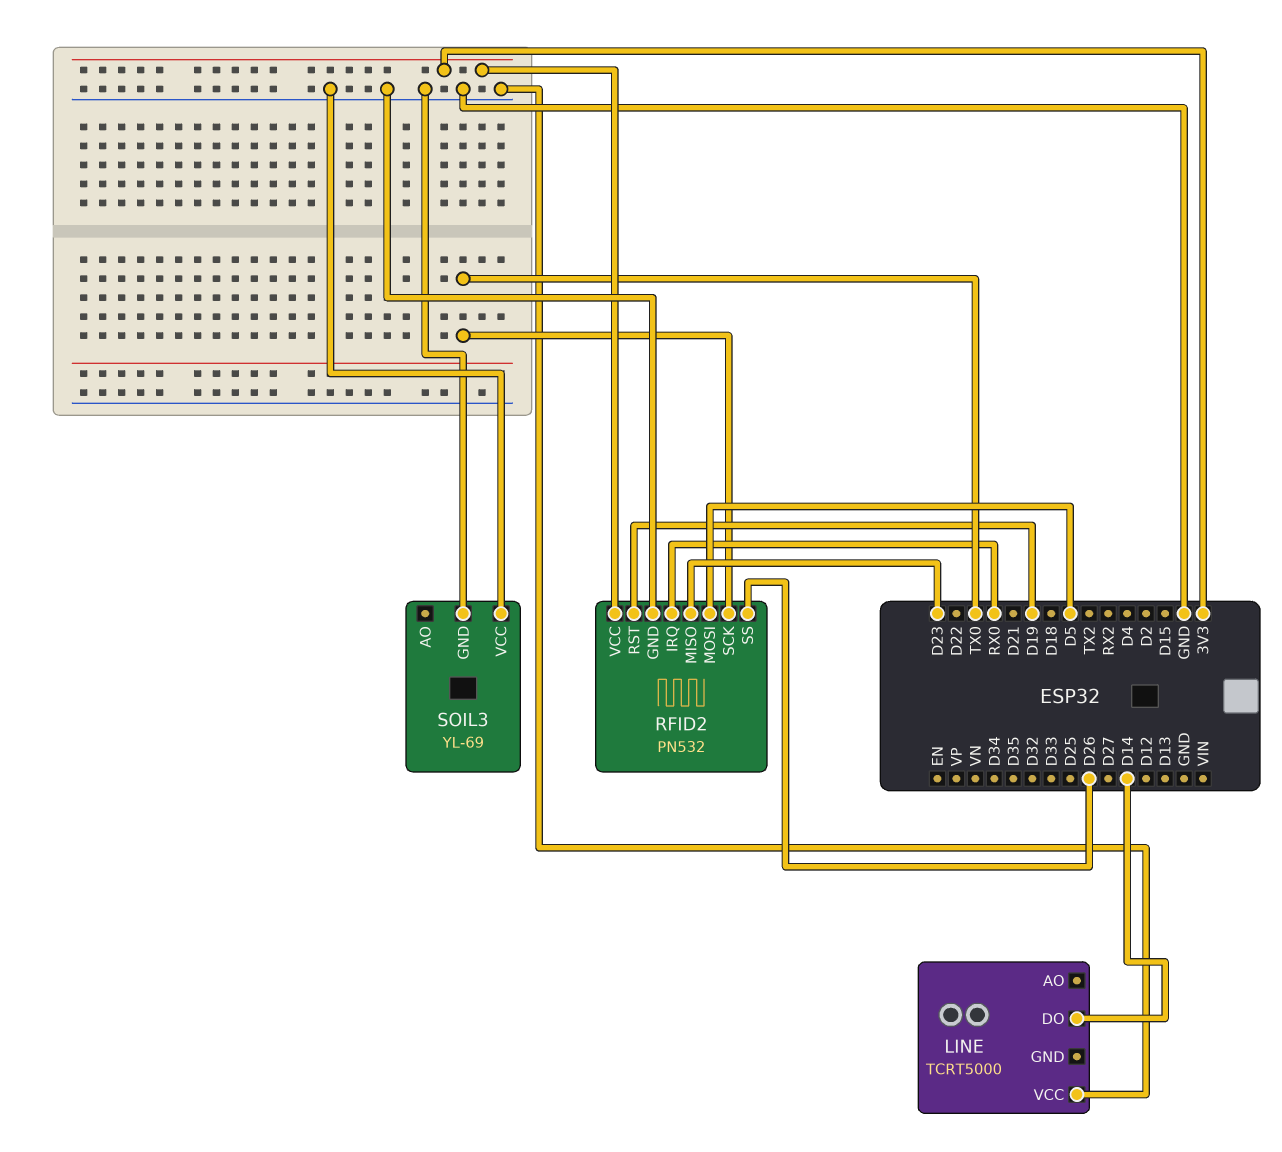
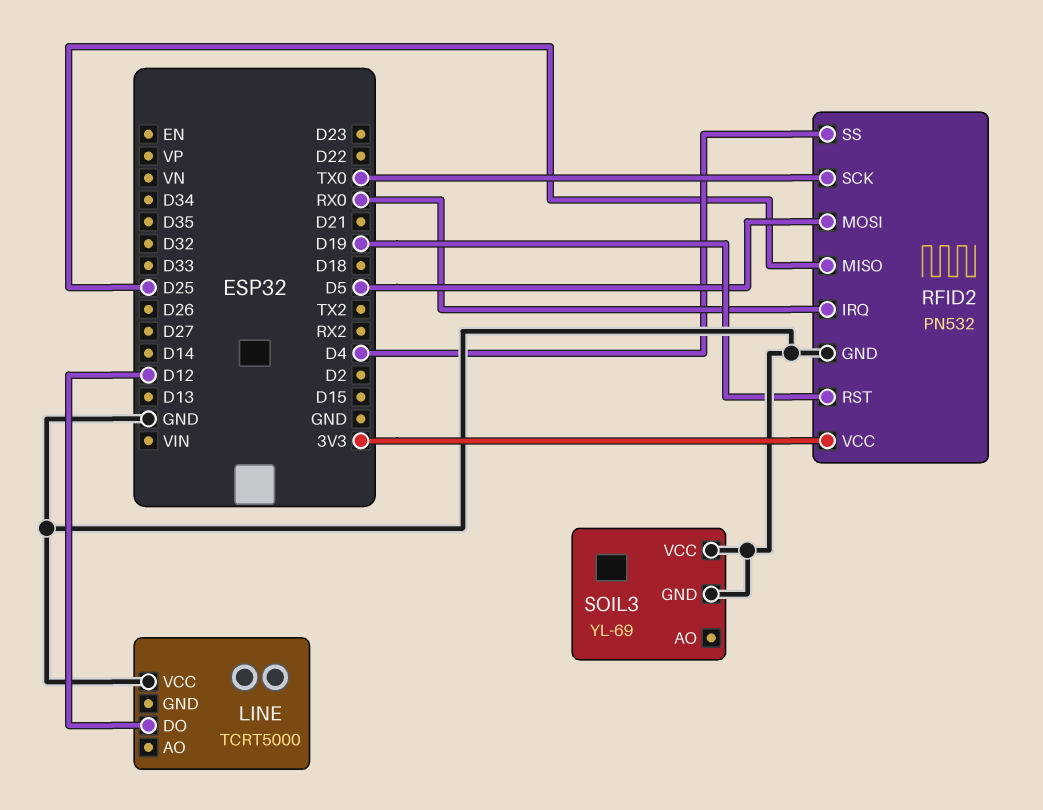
LINE pin DO: D14 -> D12
RFID2 pin MISO: D23 -> D25
RFID2 pin SS: D26 -> D4

